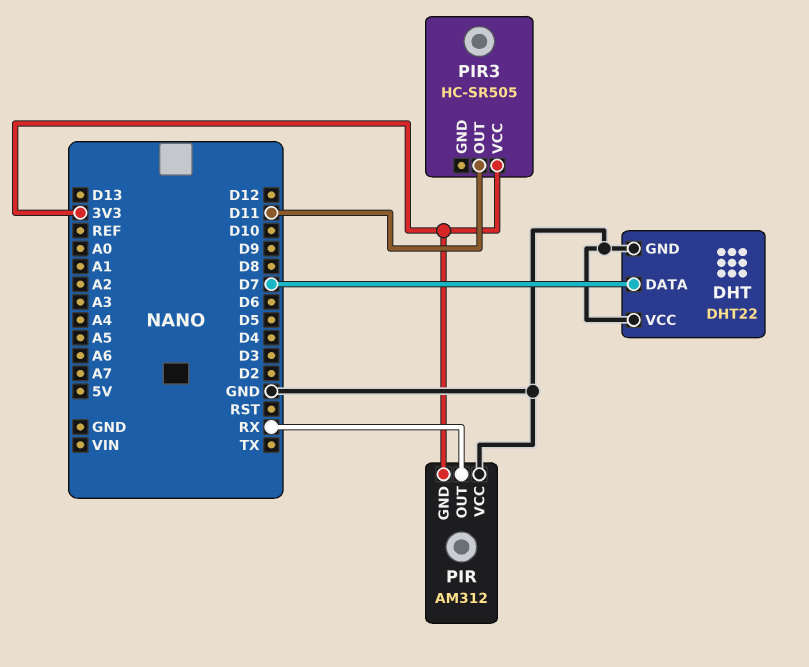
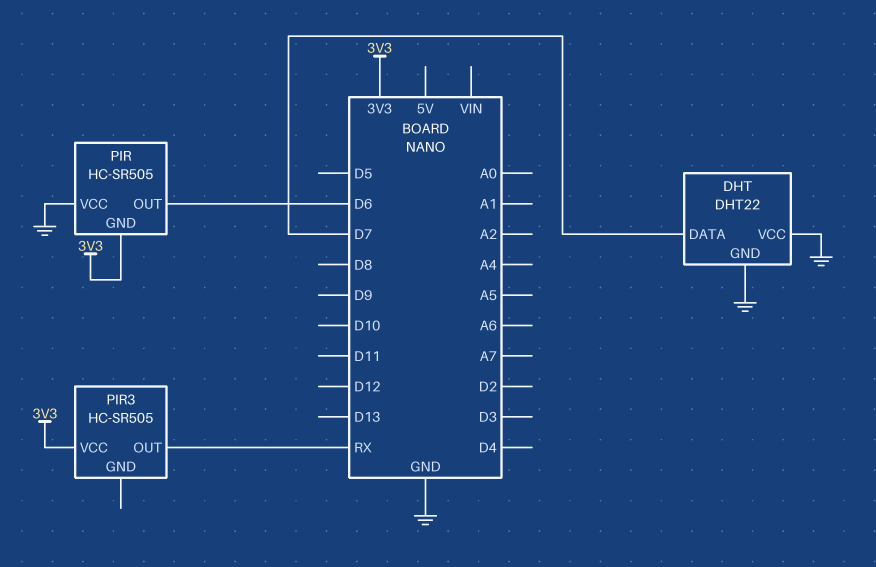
PIR: AM312 -> HC-SR505
PIR pin OUT: RX -> D6
PIR3 pin OUT: D11 -> RX

